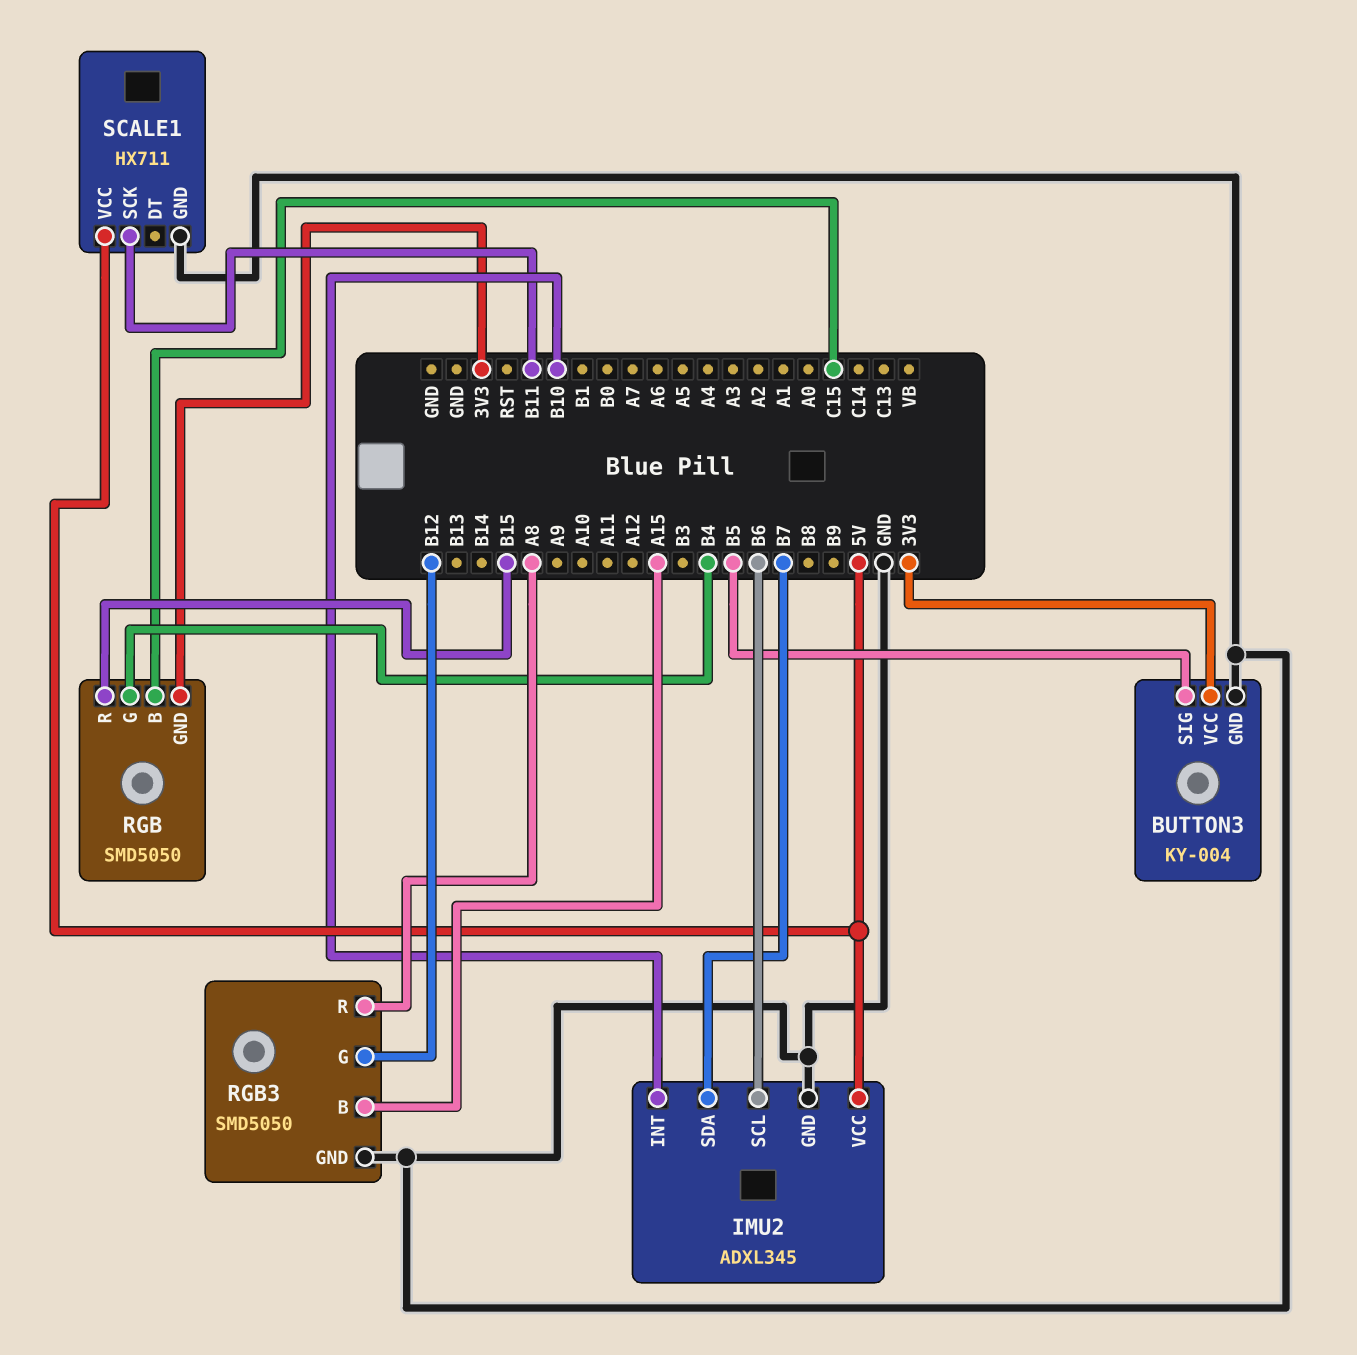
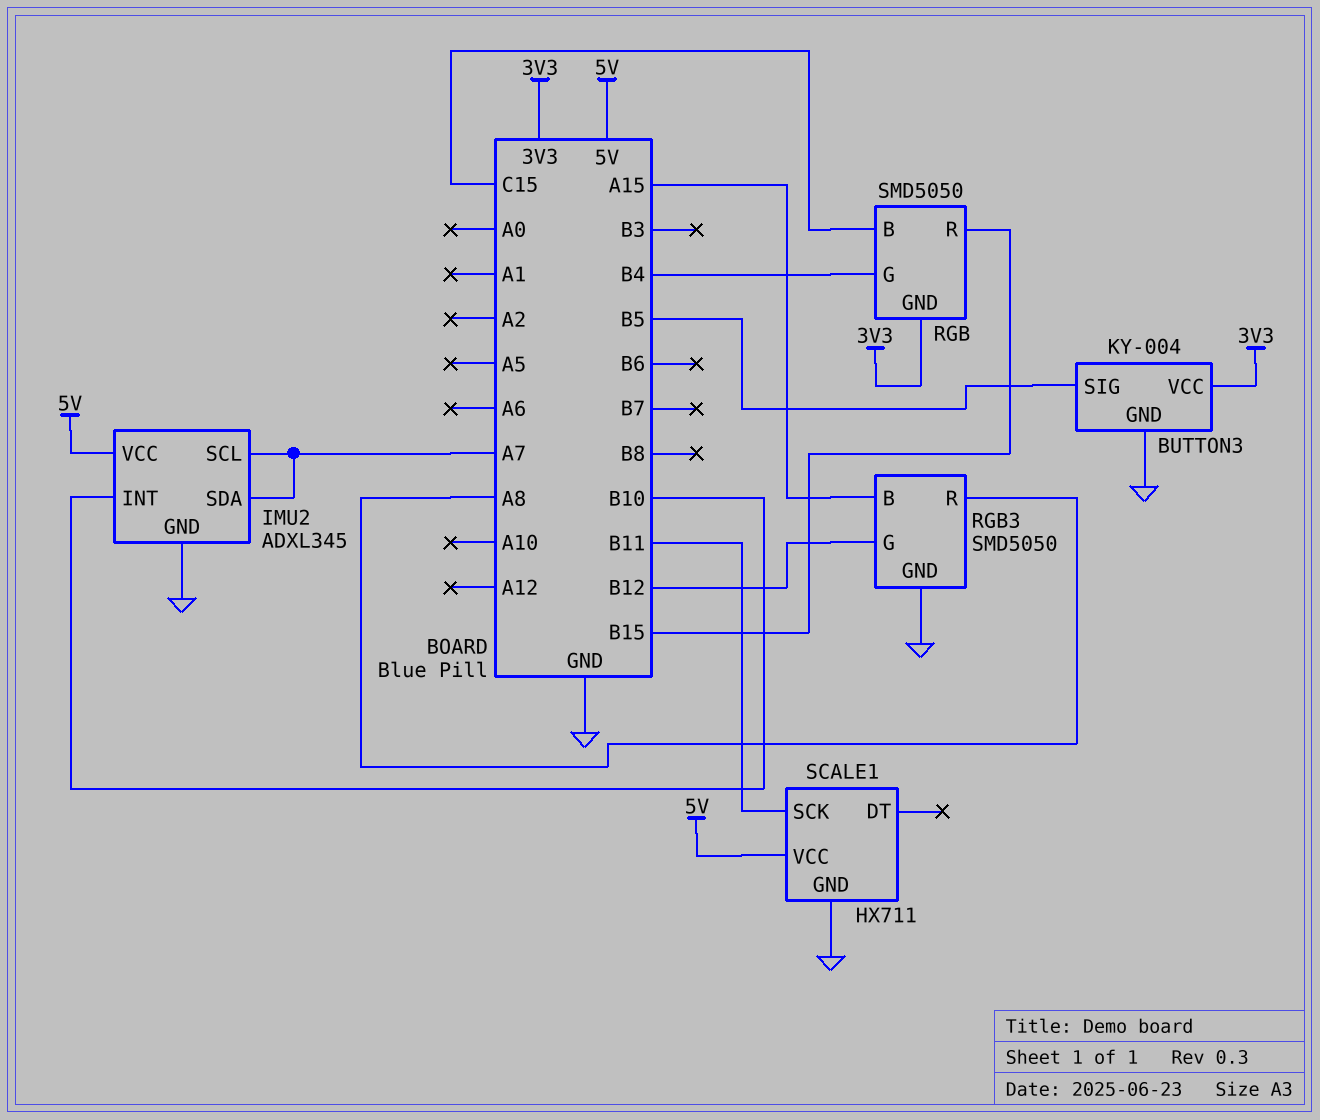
IMU2 pin SCL: B6 -> A7
IMU2 pin SDA: B7 -> A7

